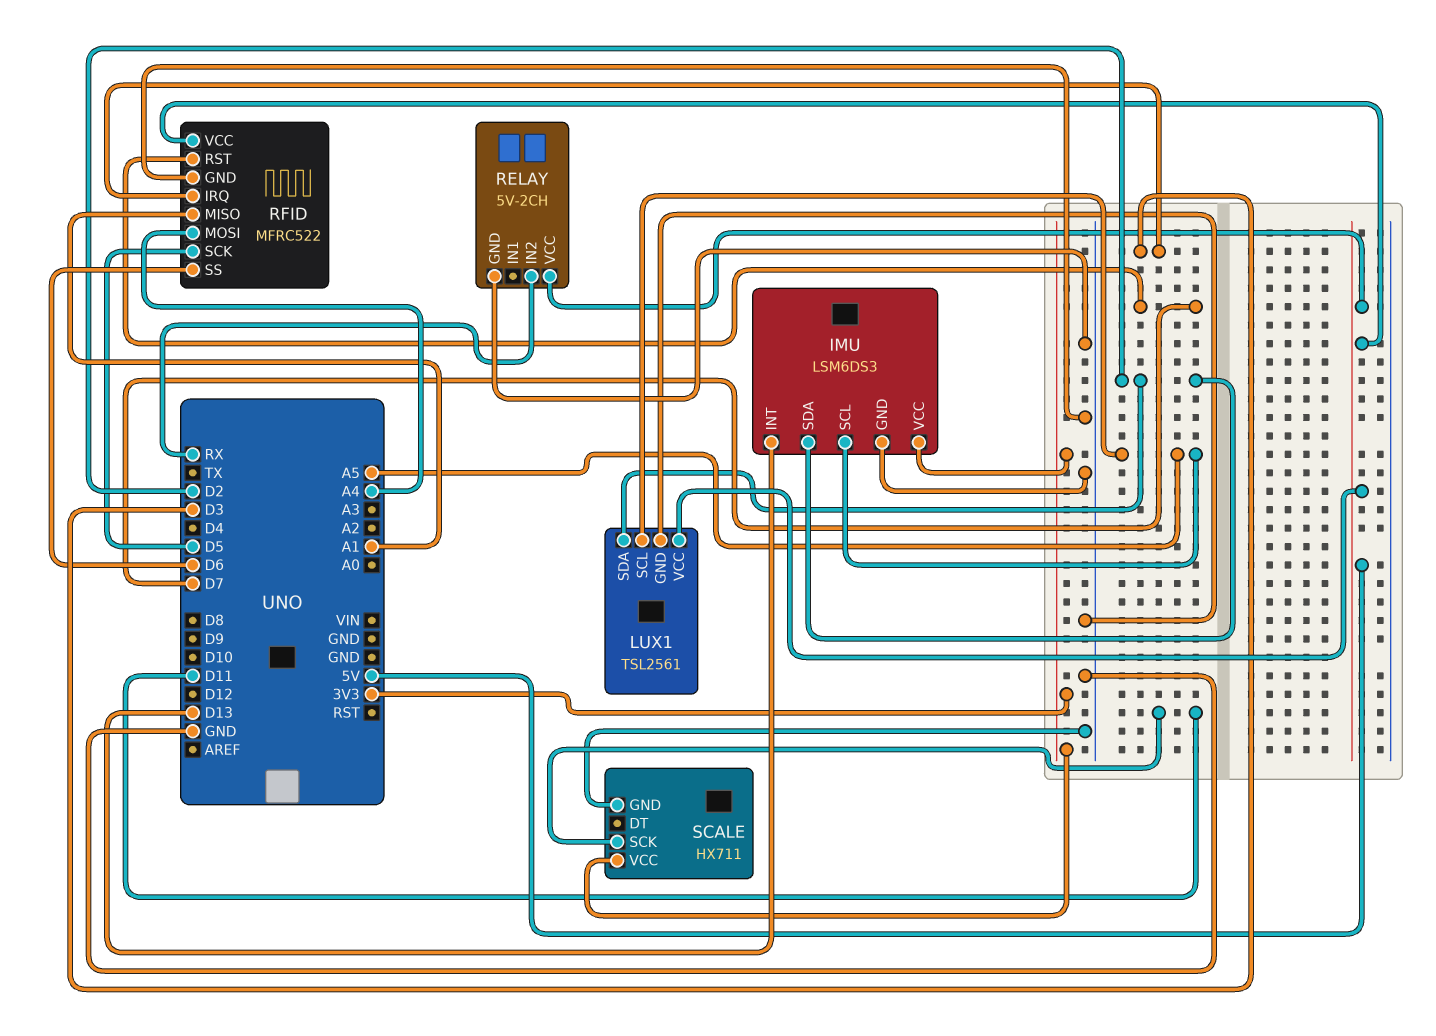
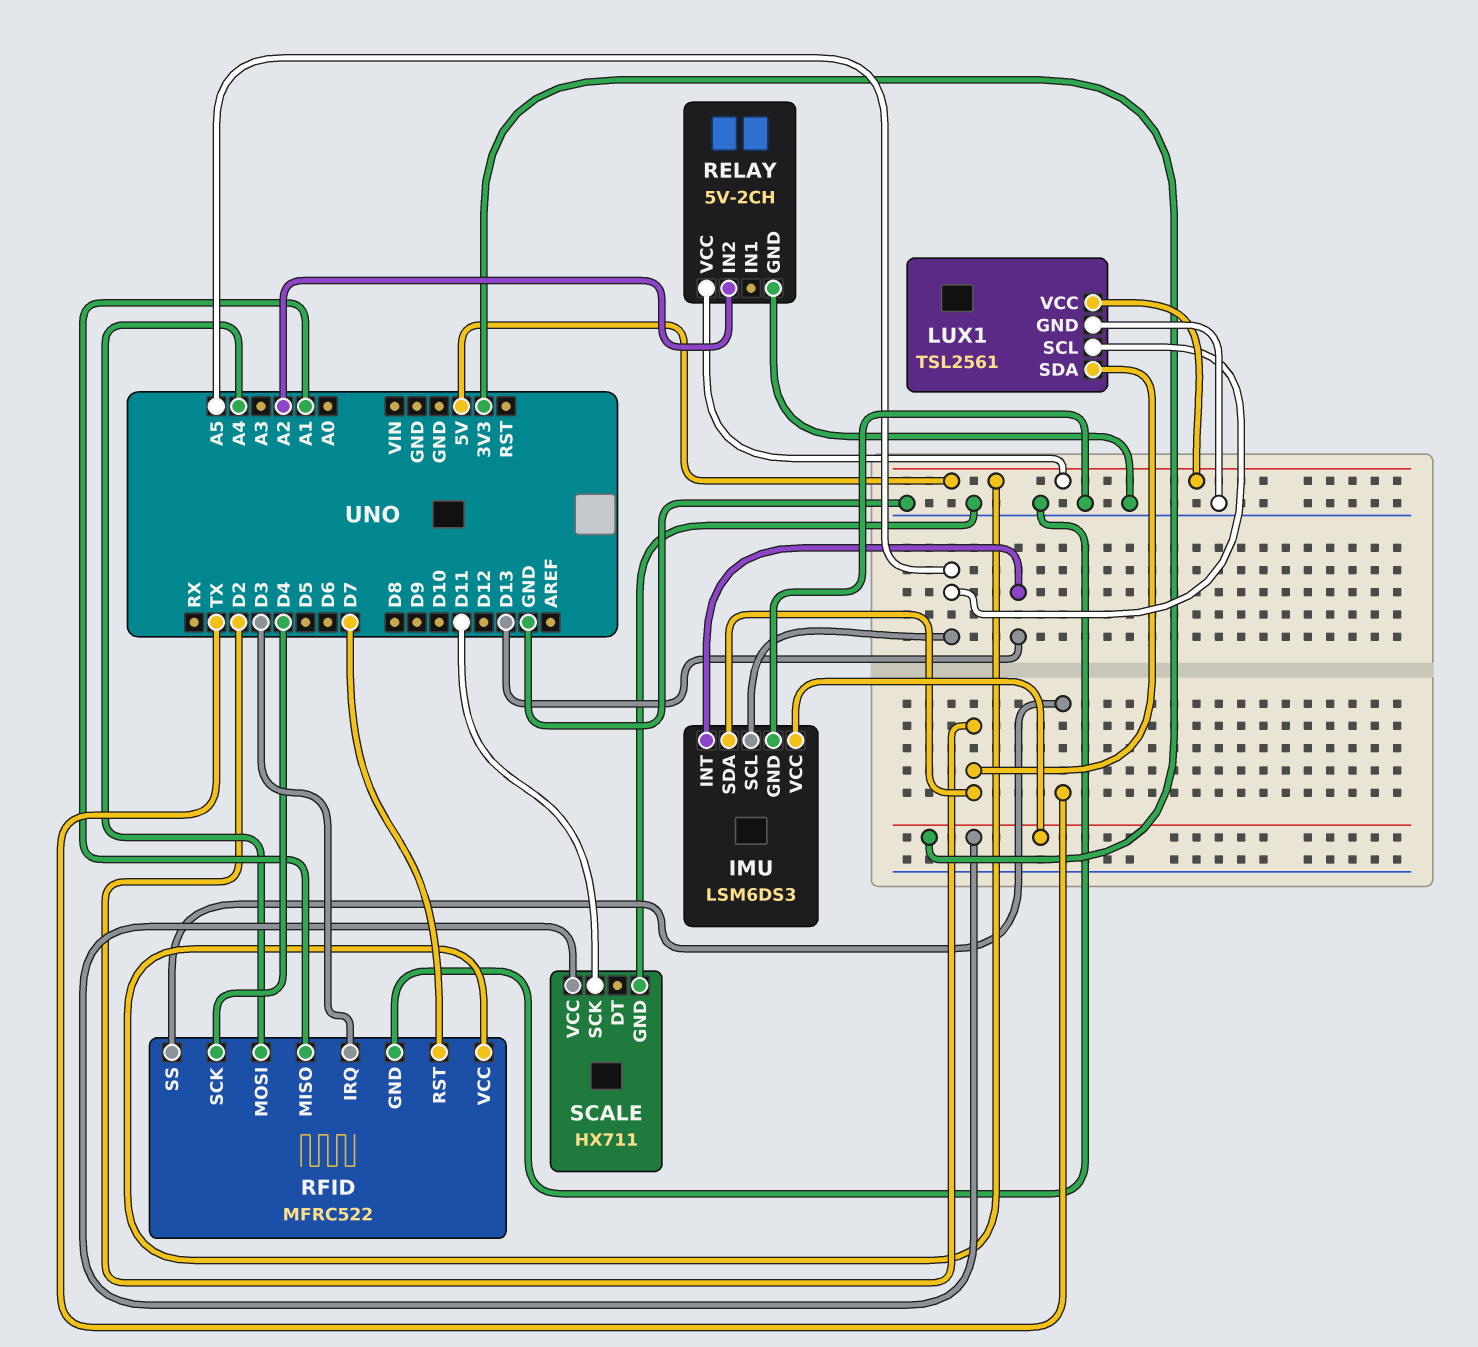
RELAY pin IN2: RX -> A2
RFID pin SCK: D5 -> D4
RFID pin SS: D6 -> TX

